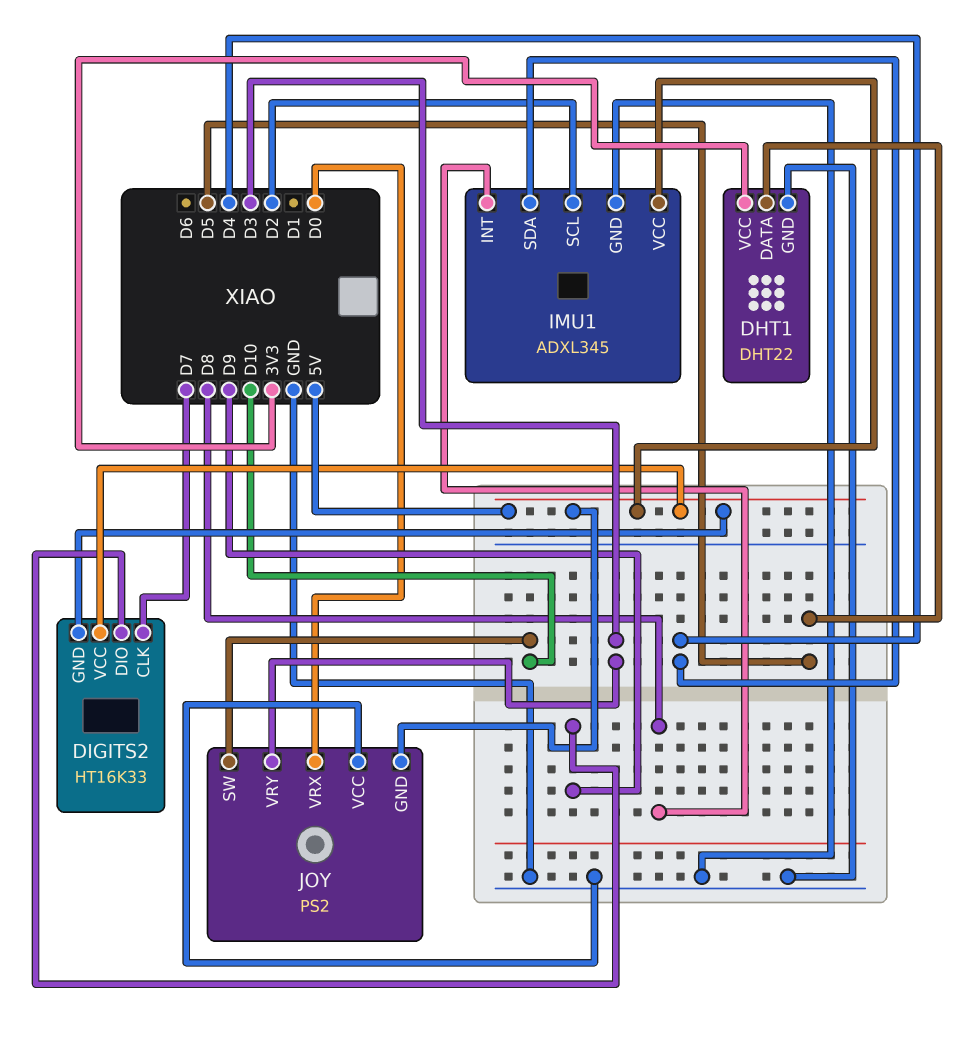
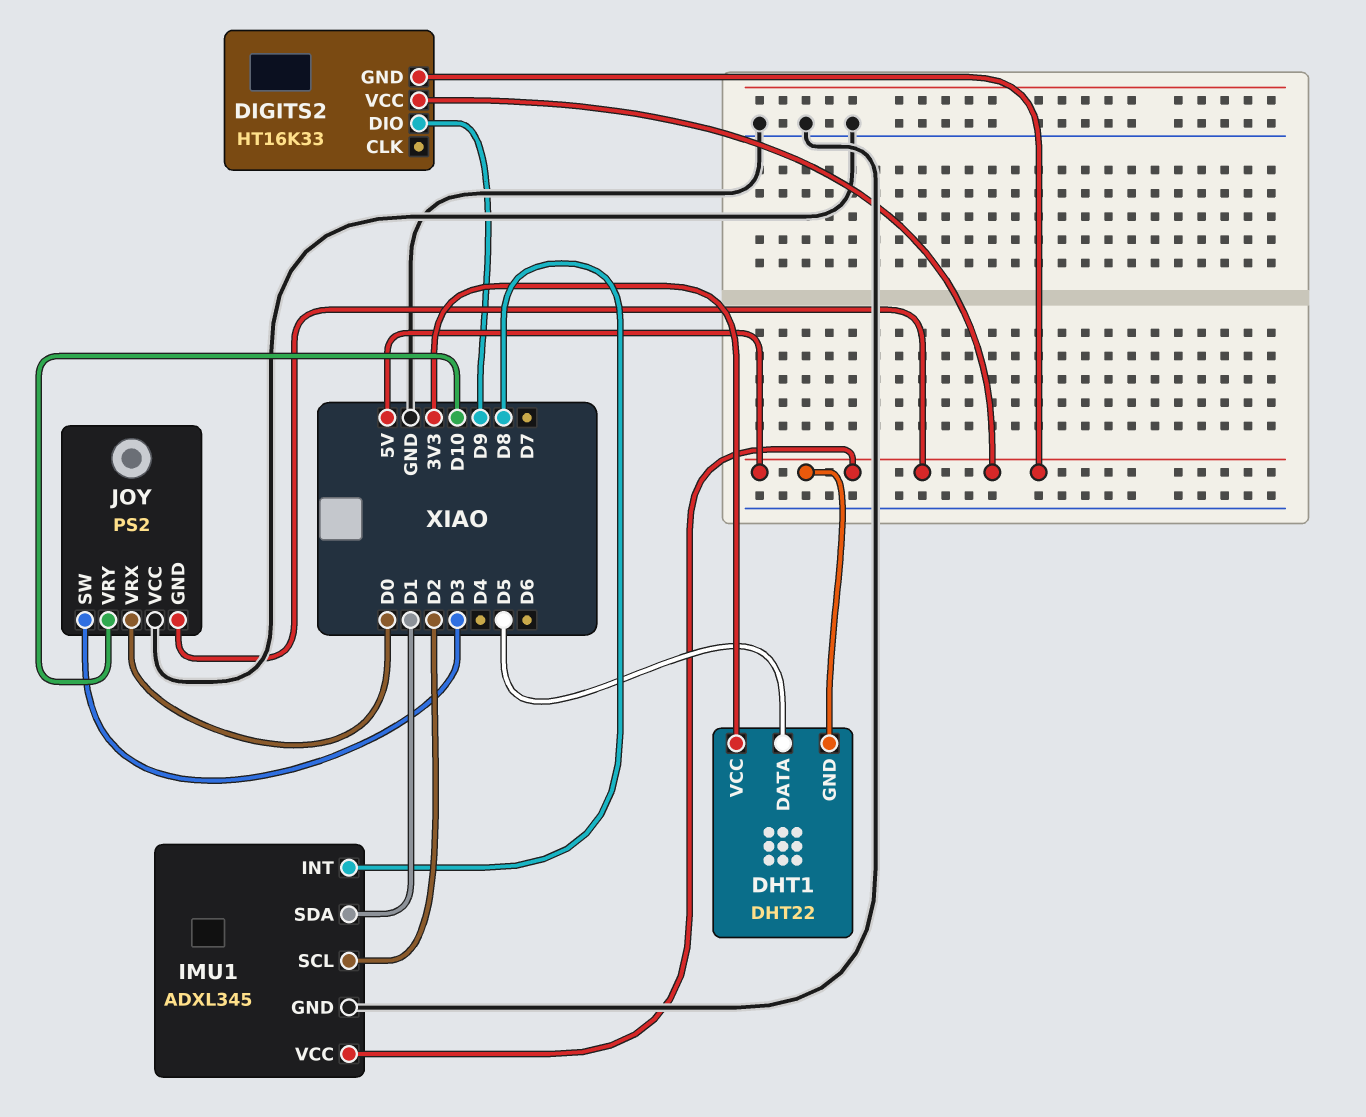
DHT1 pin GND: GND -> 5V
DIGITS2 pin CLK: D7 -> none
IMU1 pin SDA: D4 -> D1
JOY pin SW: D10 -> D3
JOY pin VRY: D3 -> D10

